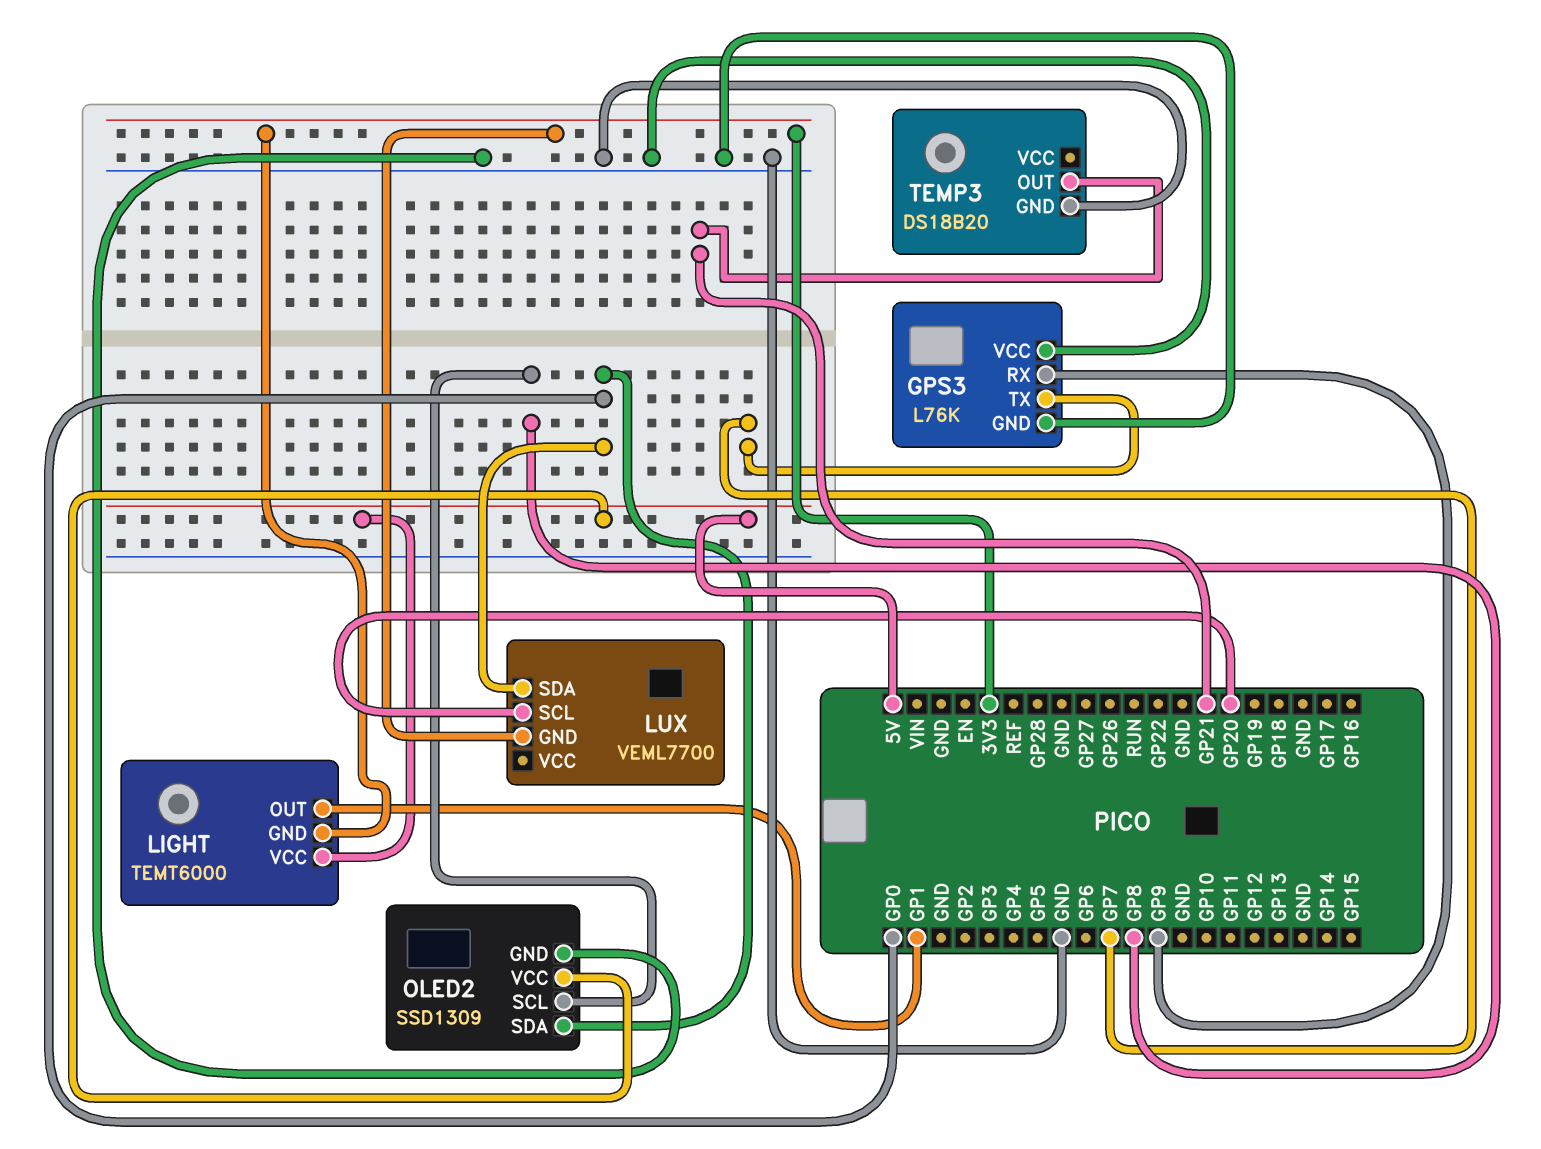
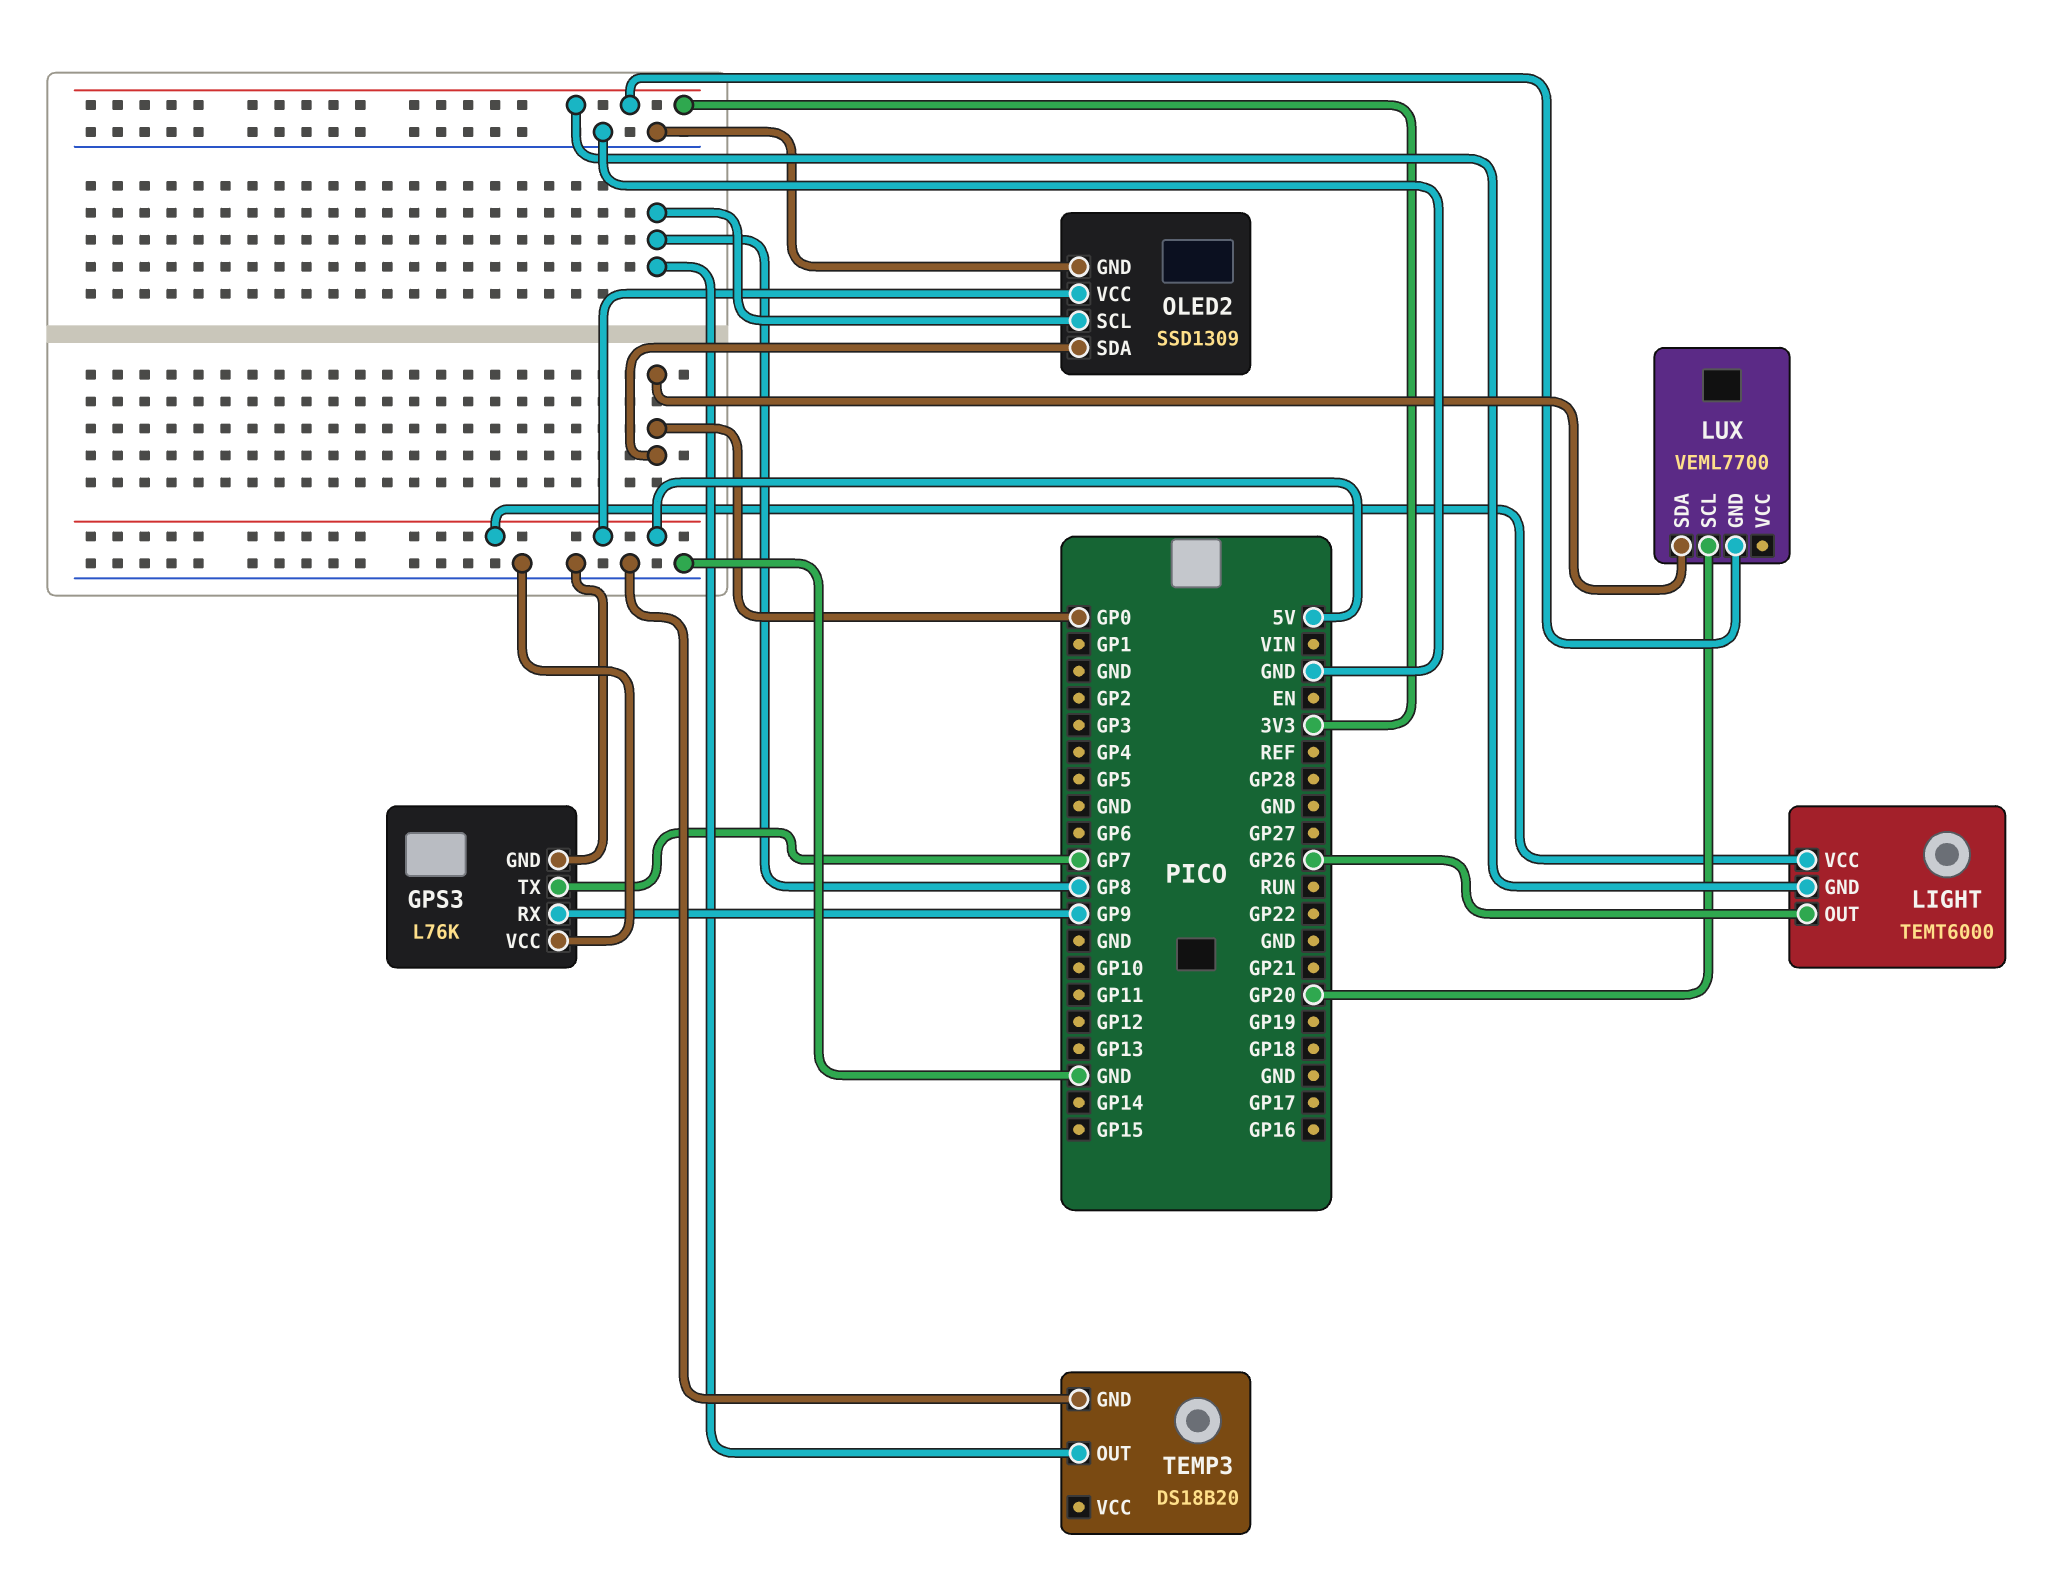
LIGHT pin OUT: GP1 -> GP26
TEMP3 pin OUT: GP21 -> GP8

